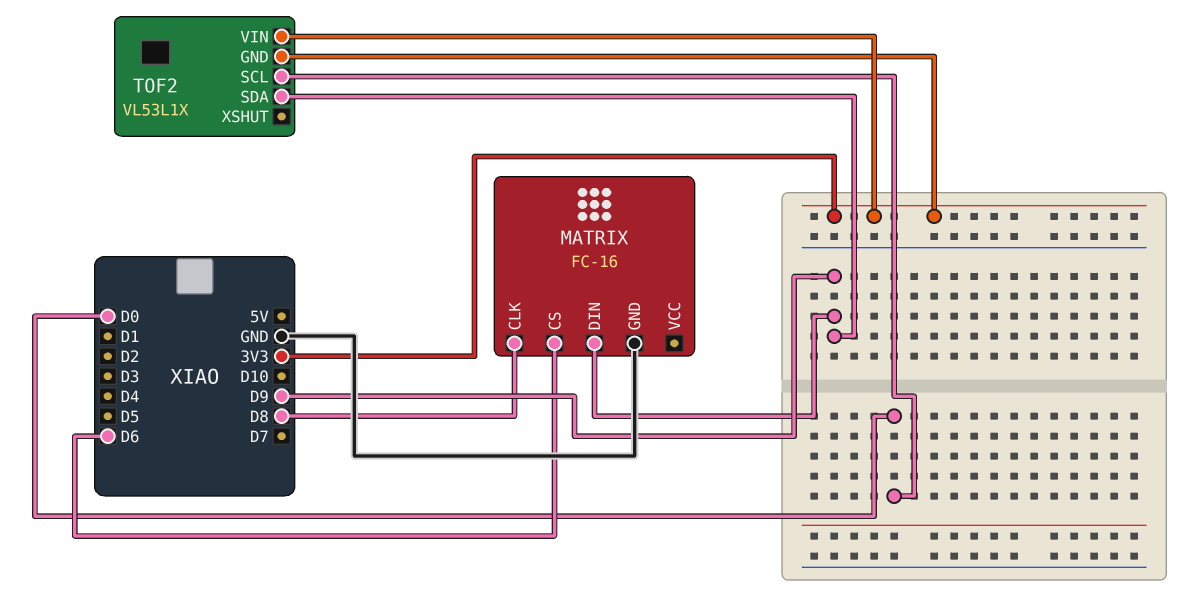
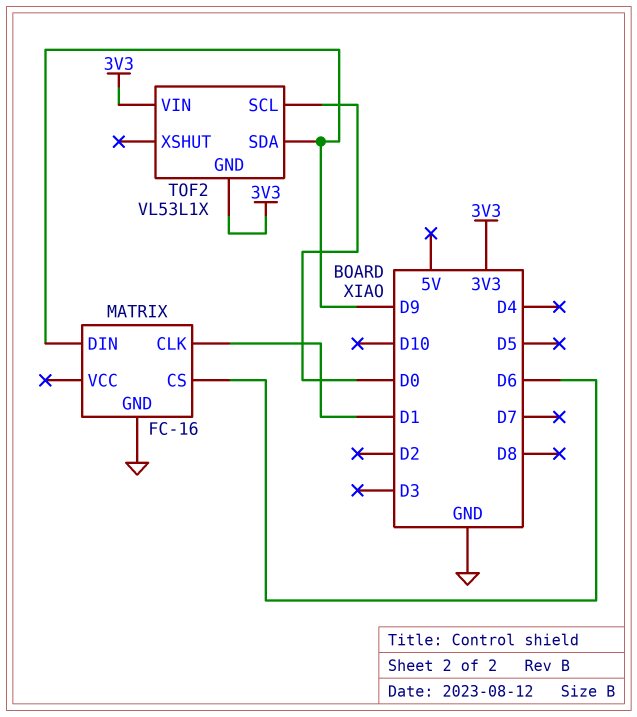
MATRIX pin CLK: D8 -> D1

